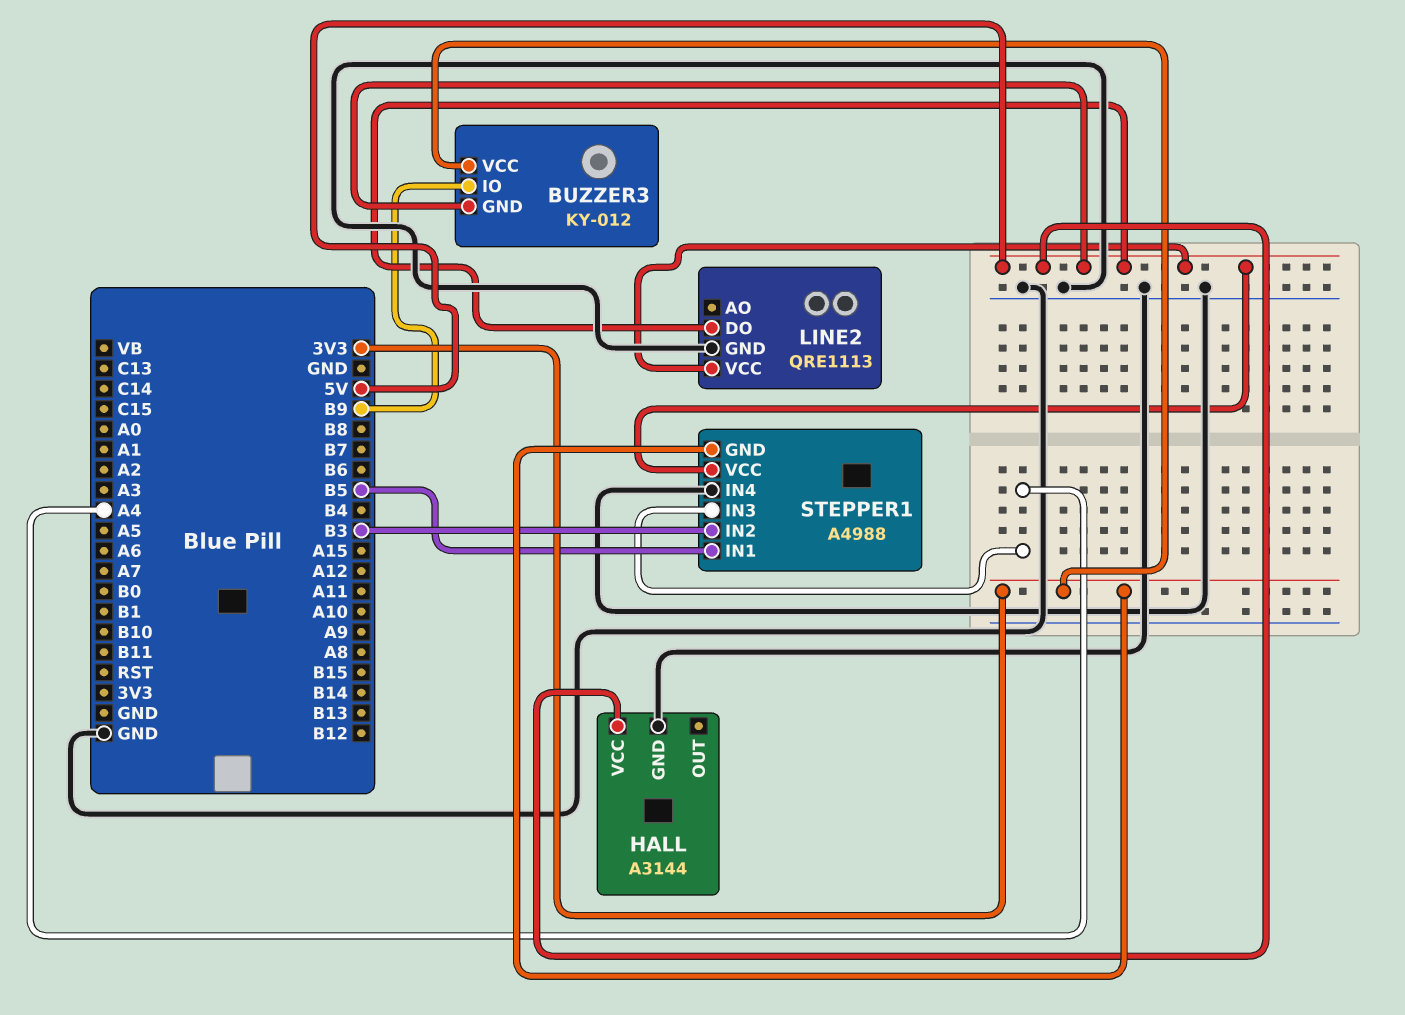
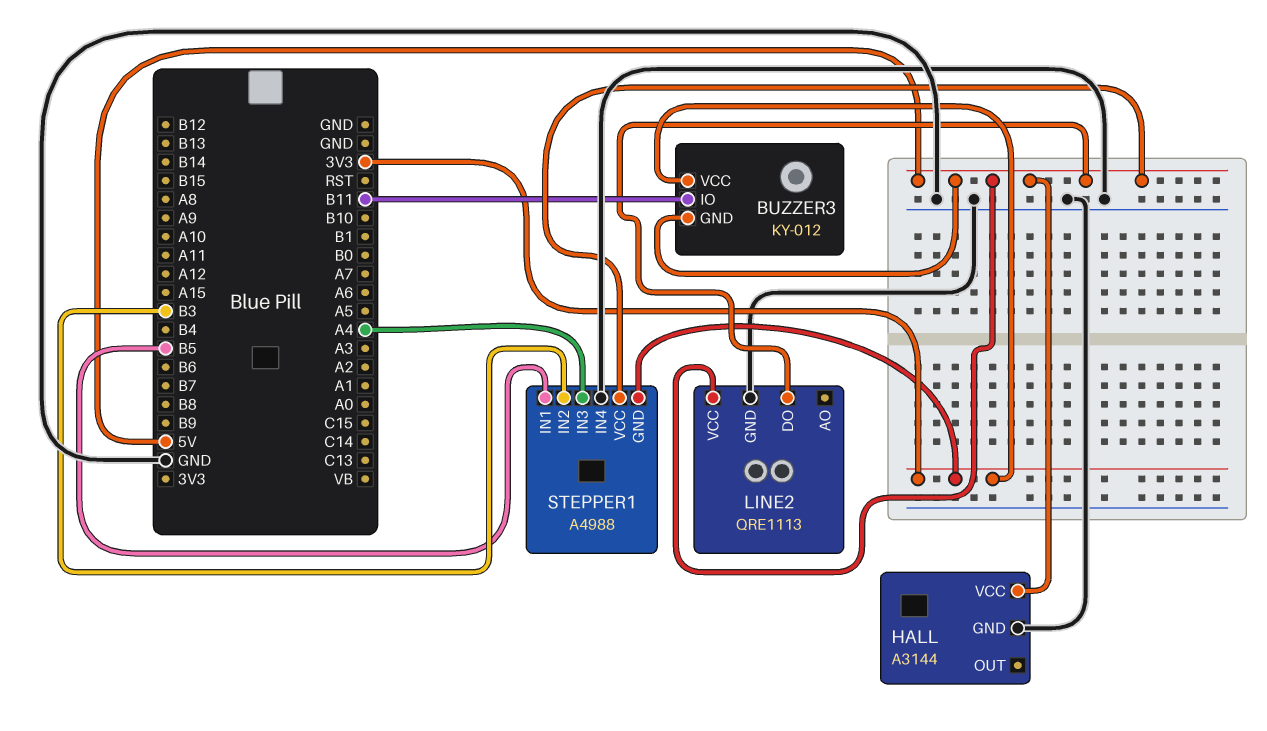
BUZZER3 pin IO: B9 -> B11

